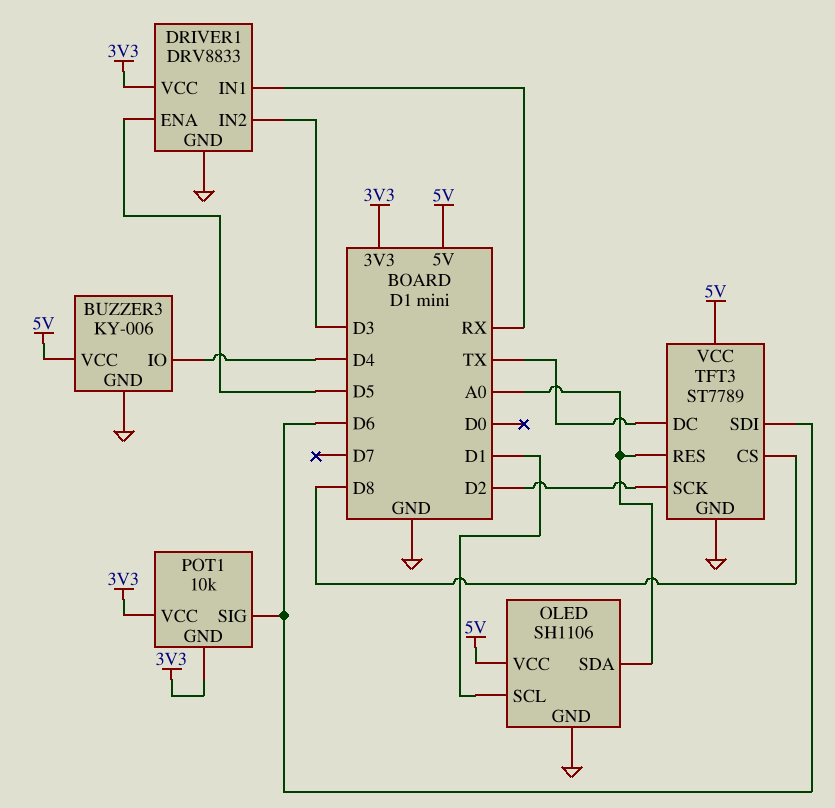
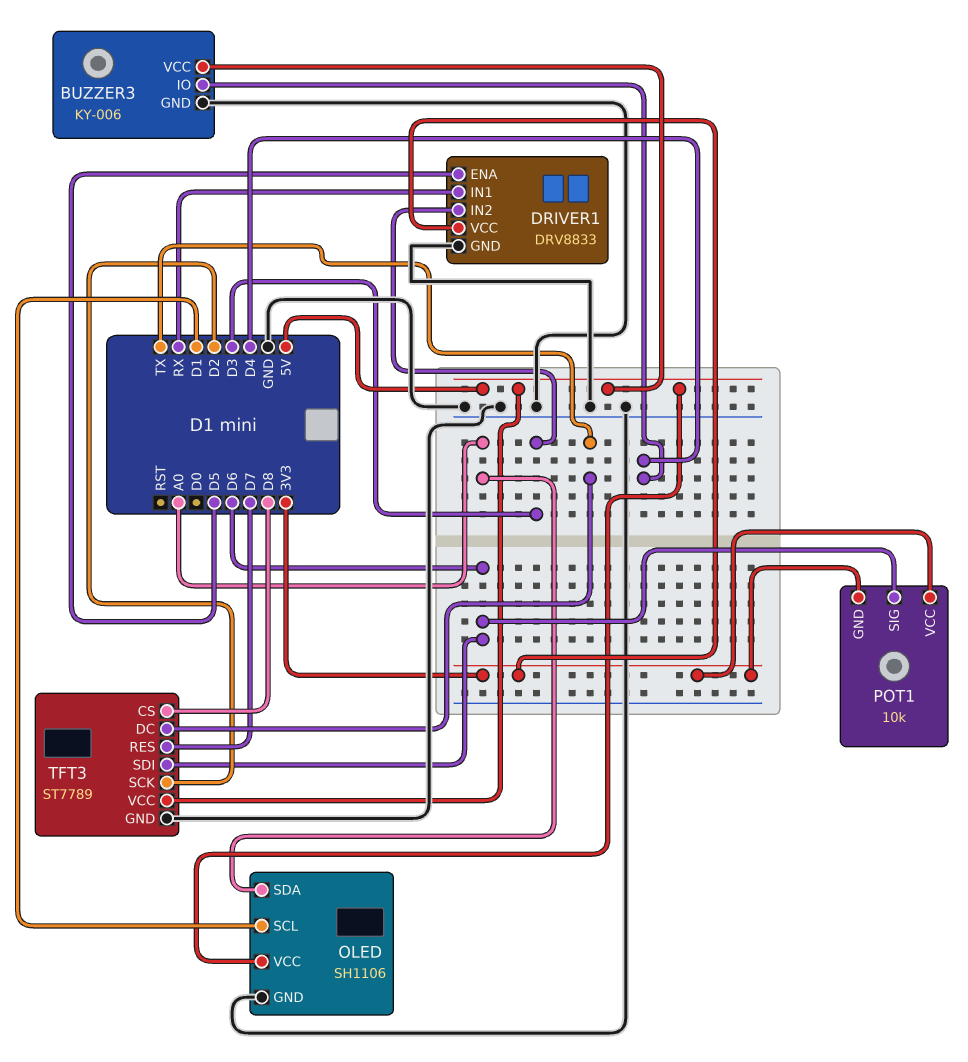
TFT3 pin RES: A0 -> D7

